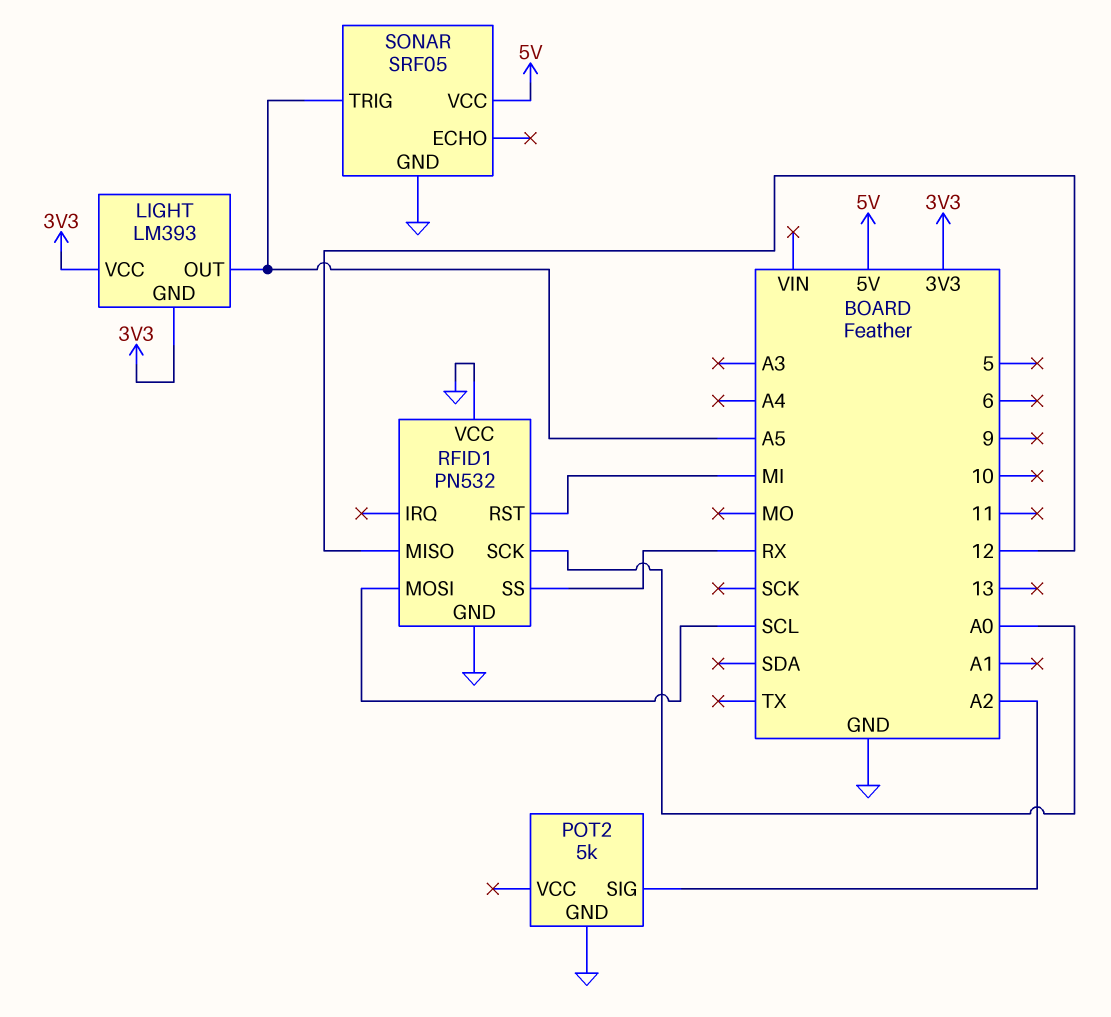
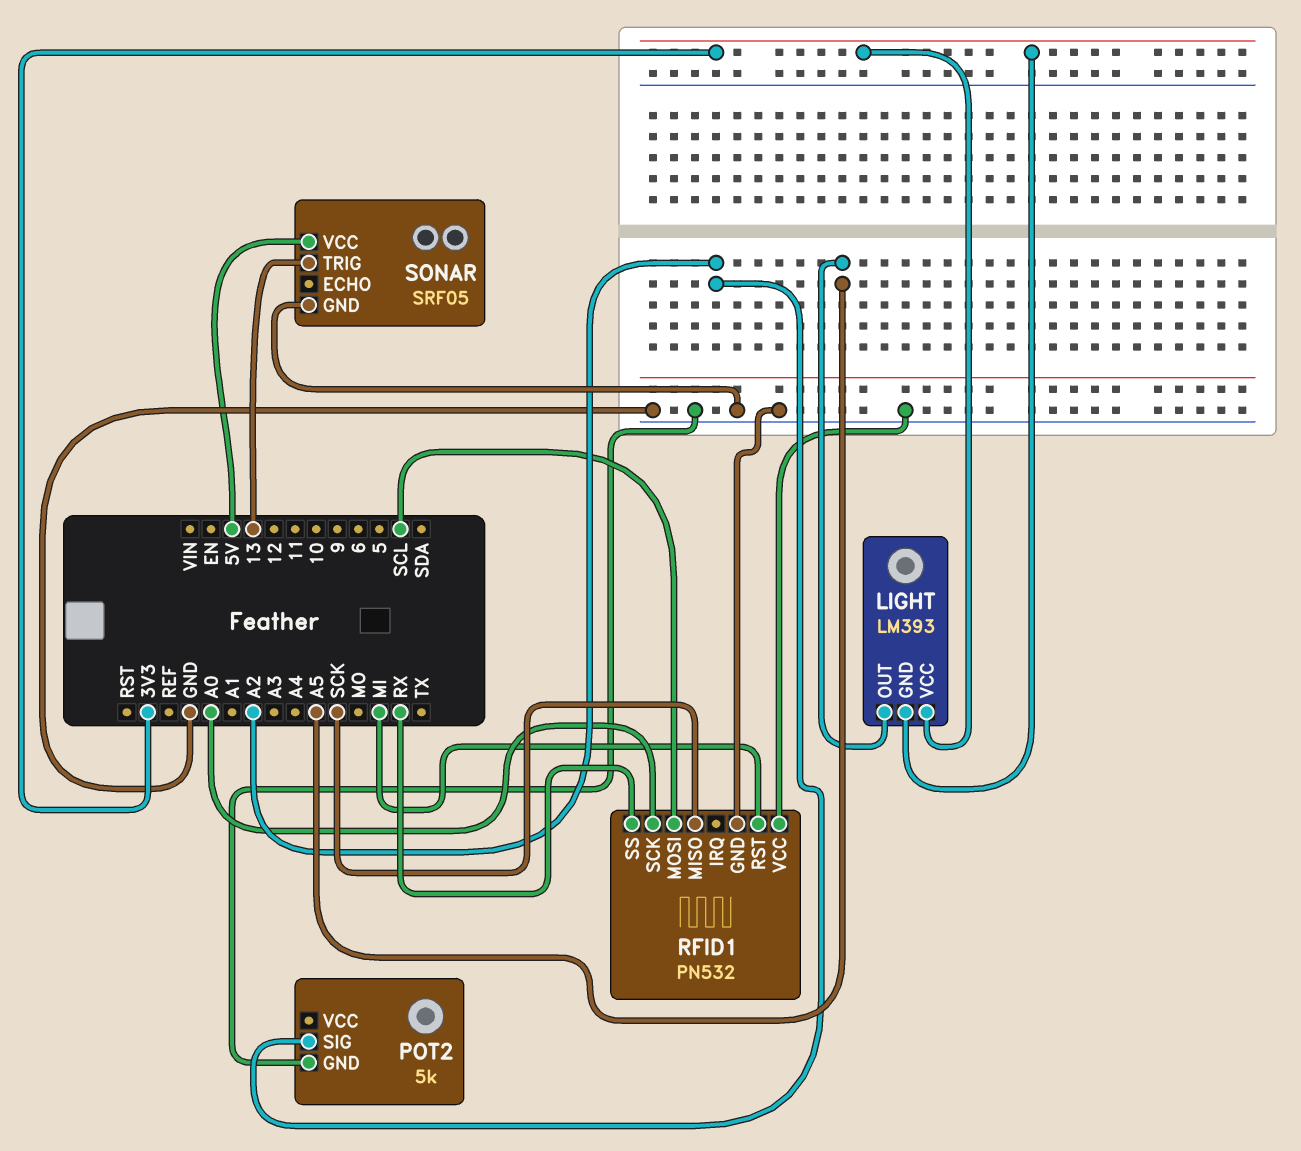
RFID1 pin MISO: 12 -> SCK
SONAR pin TRIG: A5 -> 13

